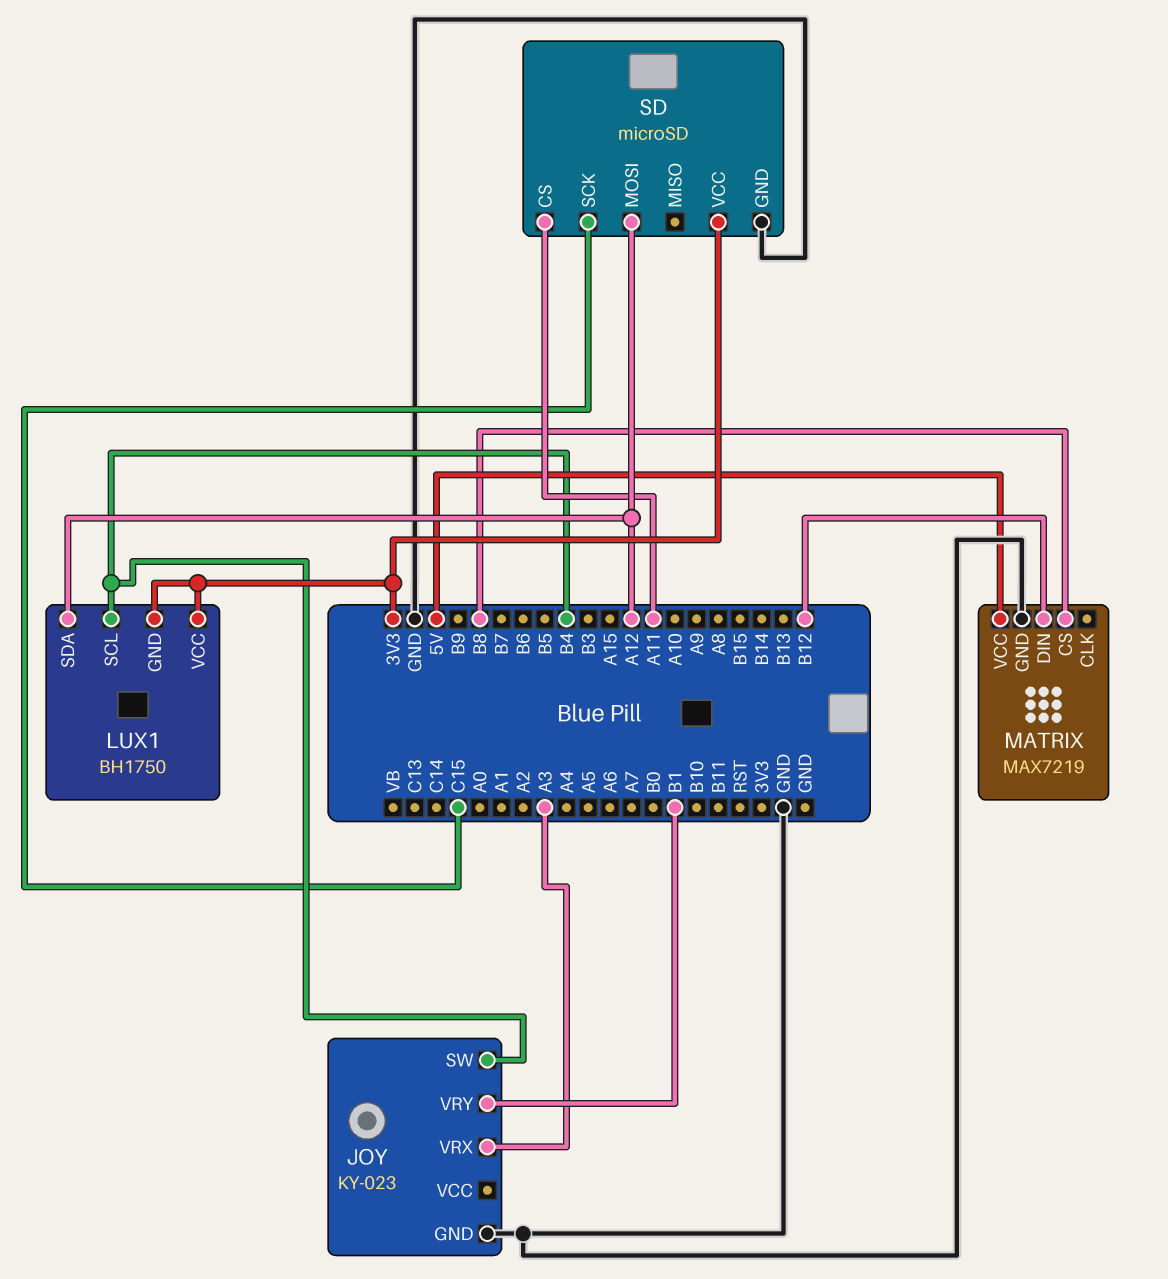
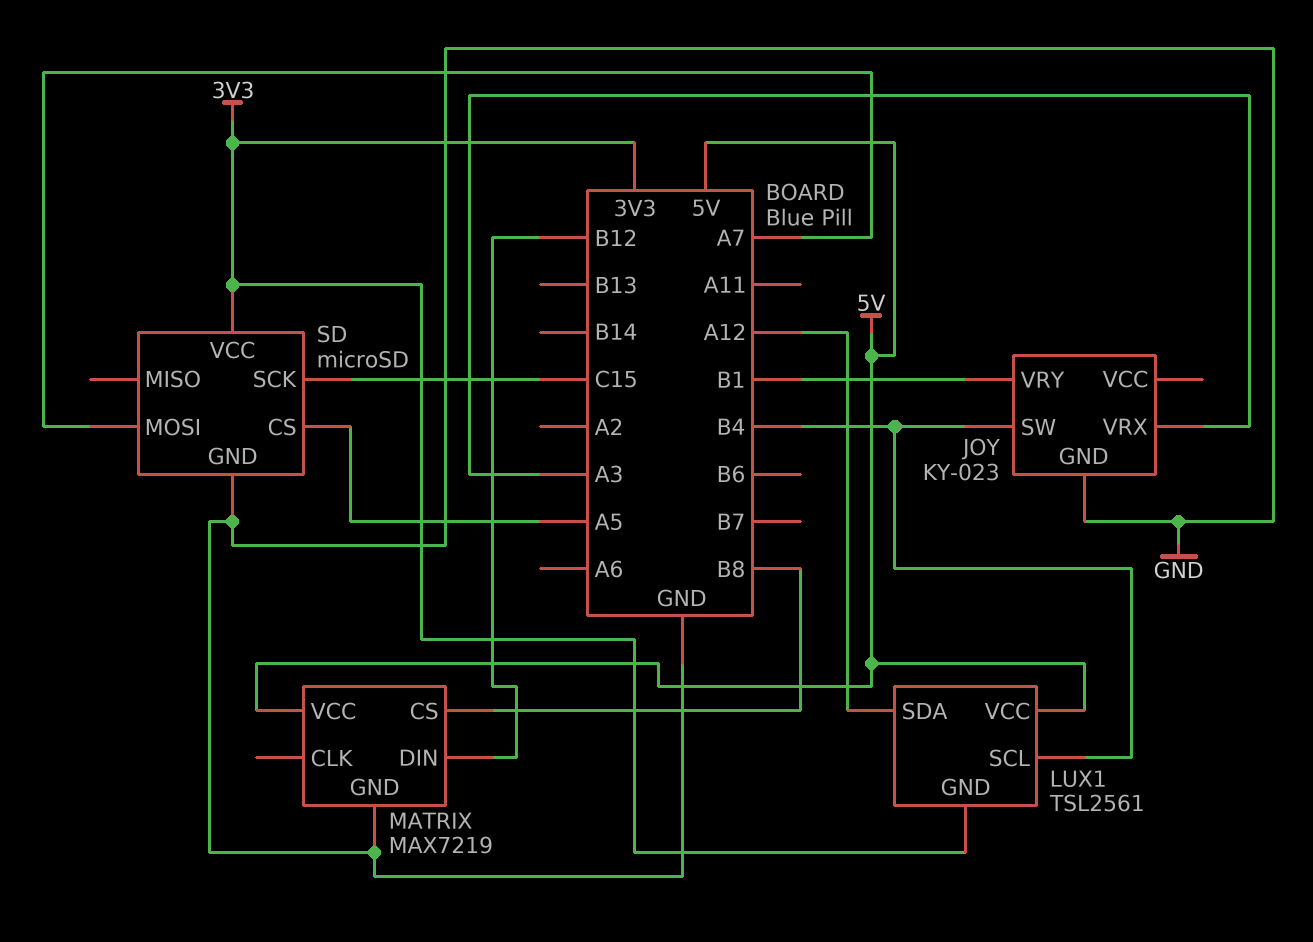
LUX1: BH1750 -> TSL2561
LUX1 pin VCC: 3V3 -> 5V
SD pin CS: A11 -> A5
SD pin MOSI: A12 -> A7

